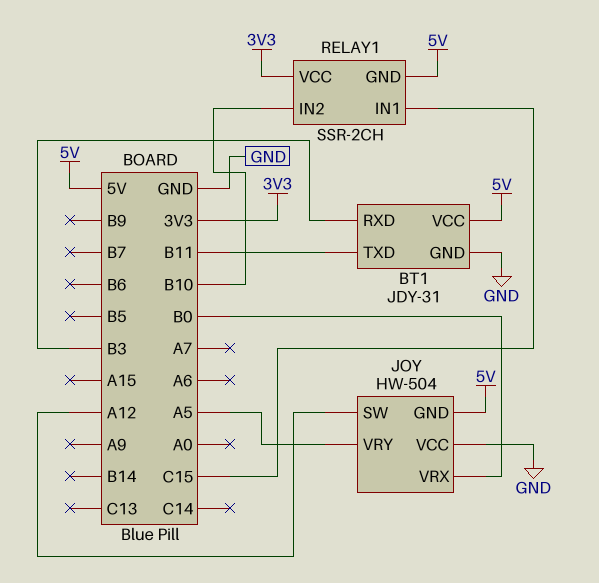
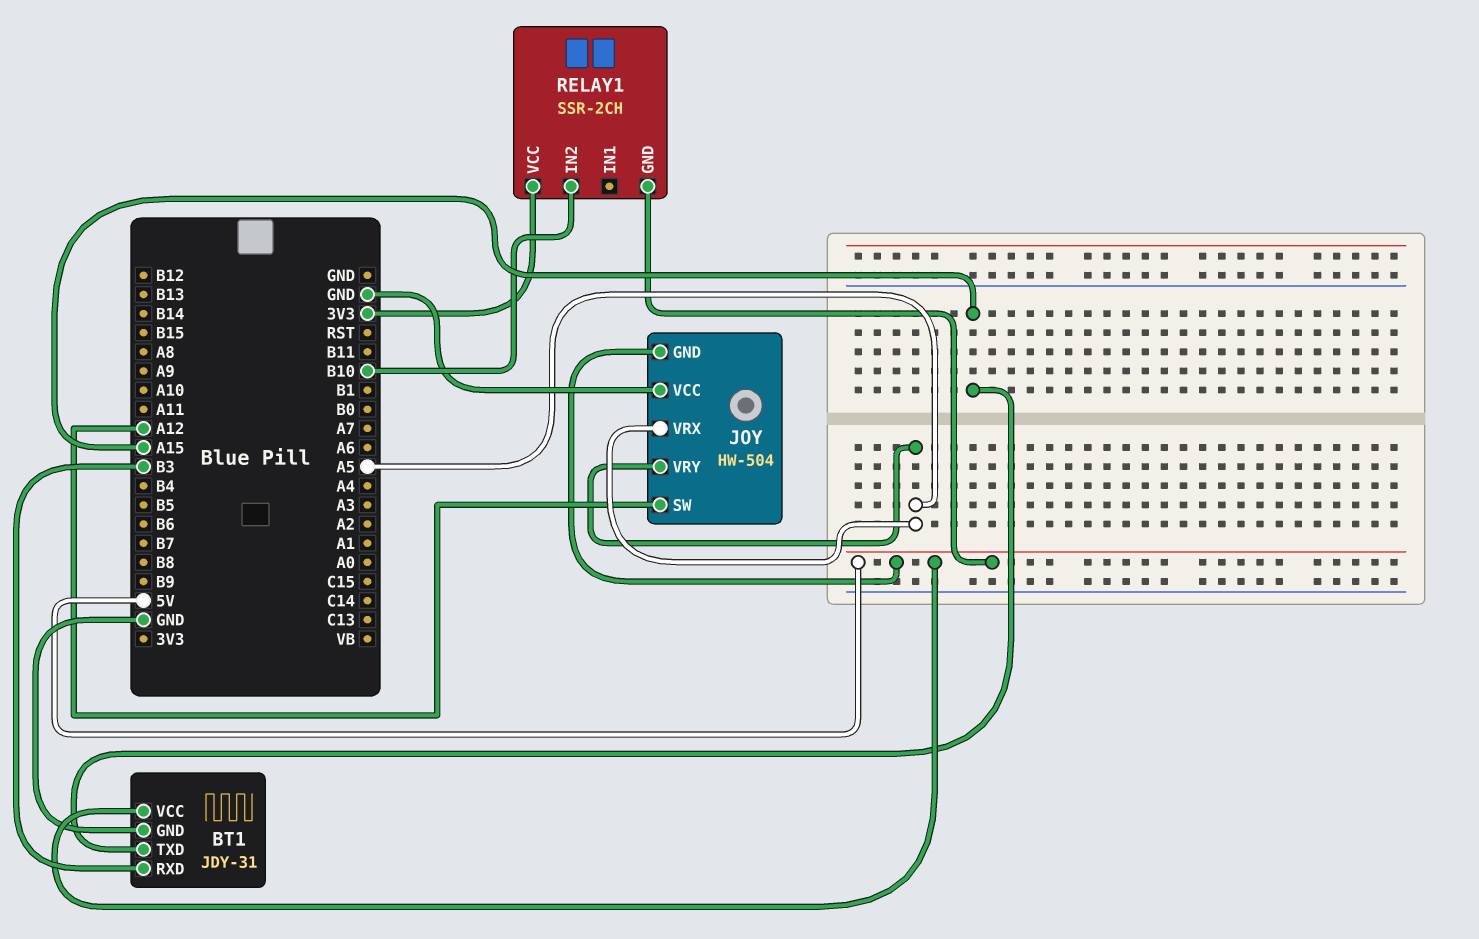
BT1 pin TXD: B11 -> A15
JOY pin VRX: B0 -> A5
RELAY1 pin IN1: C15 -> none

